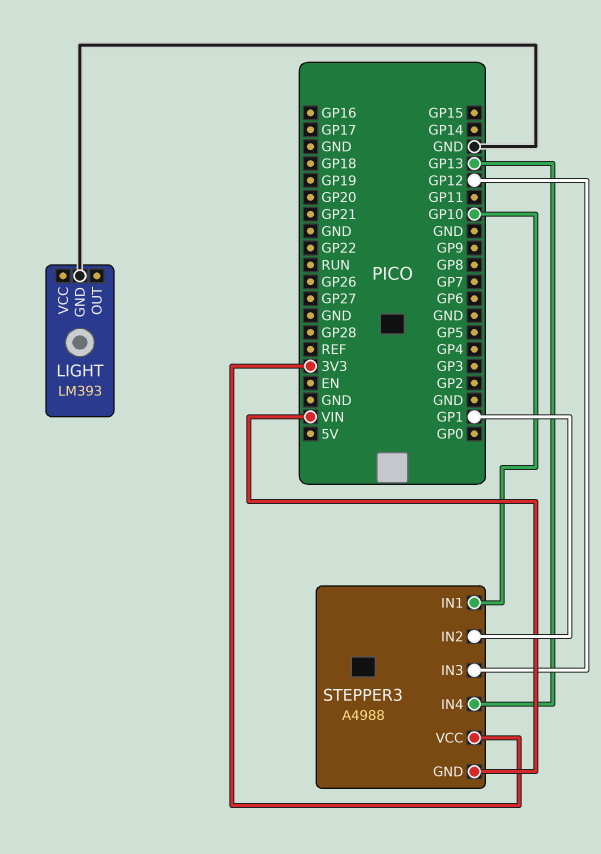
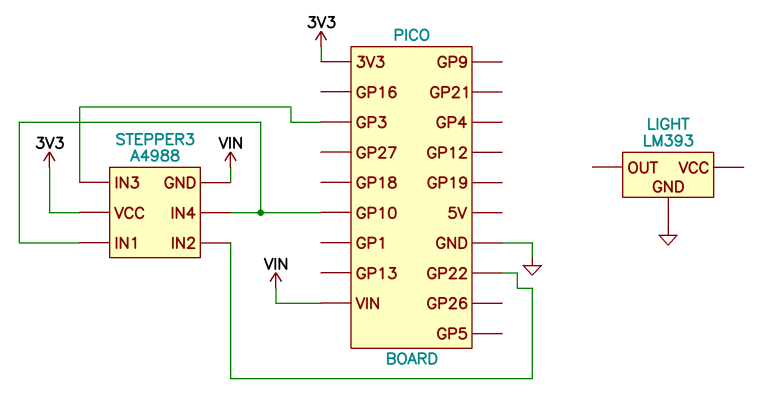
STEPPER3 pin IN2: GP1 -> GP22
STEPPER3 pin IN3: GP12 -> GP3
STEPPER3 pin IN4: GP13 -> GP10

